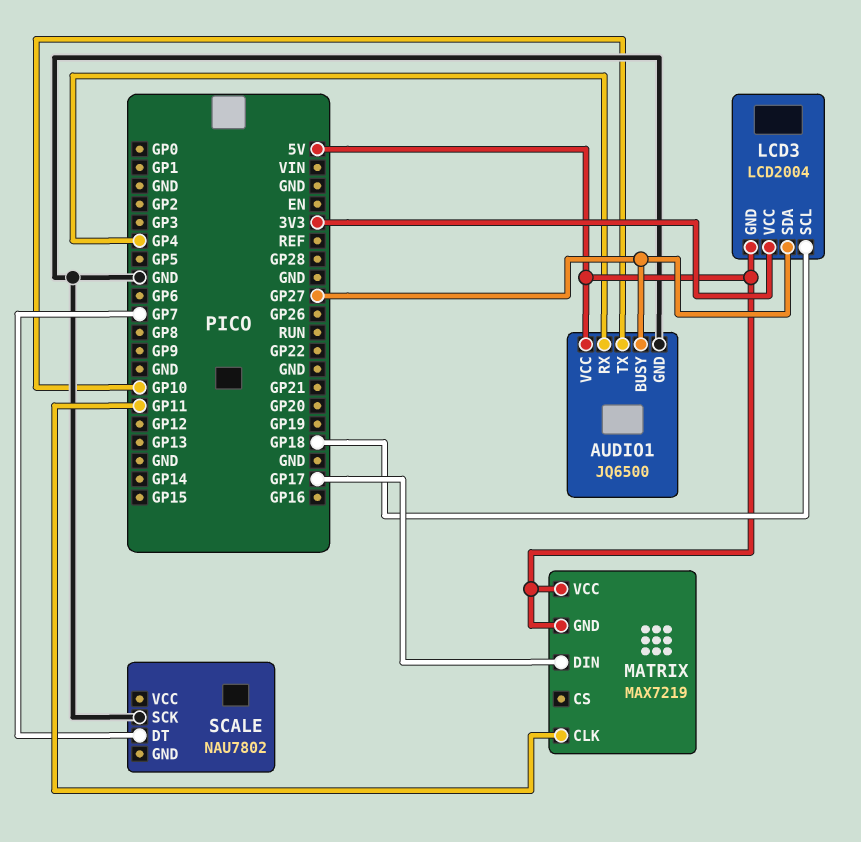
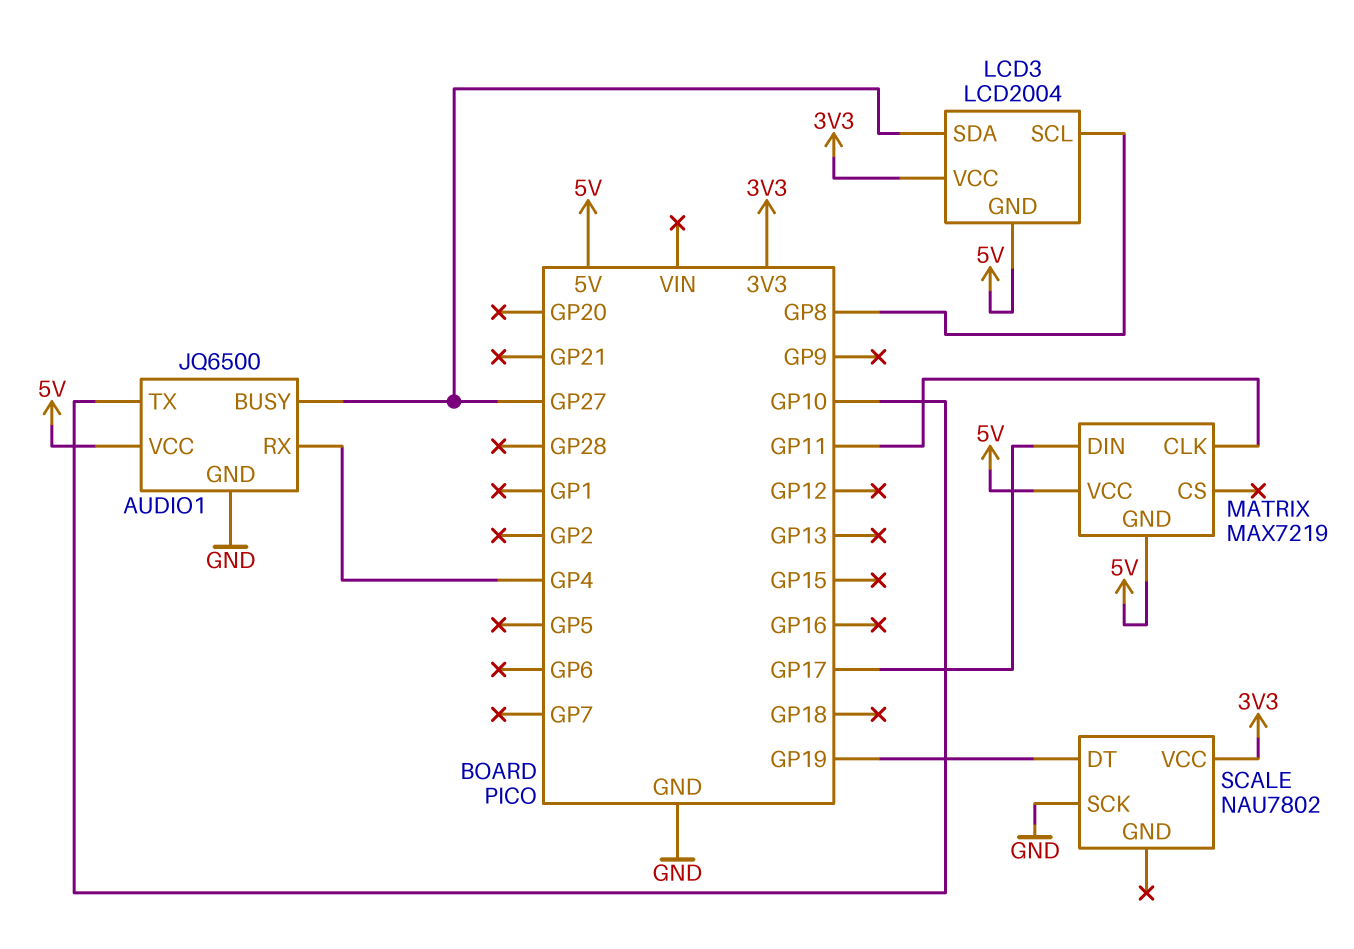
LCD3 pin SCL: GP18 -> GP8
SCALE pin DT: GP7 -> GP19
SCALE pin VCC: none -> 3V3

